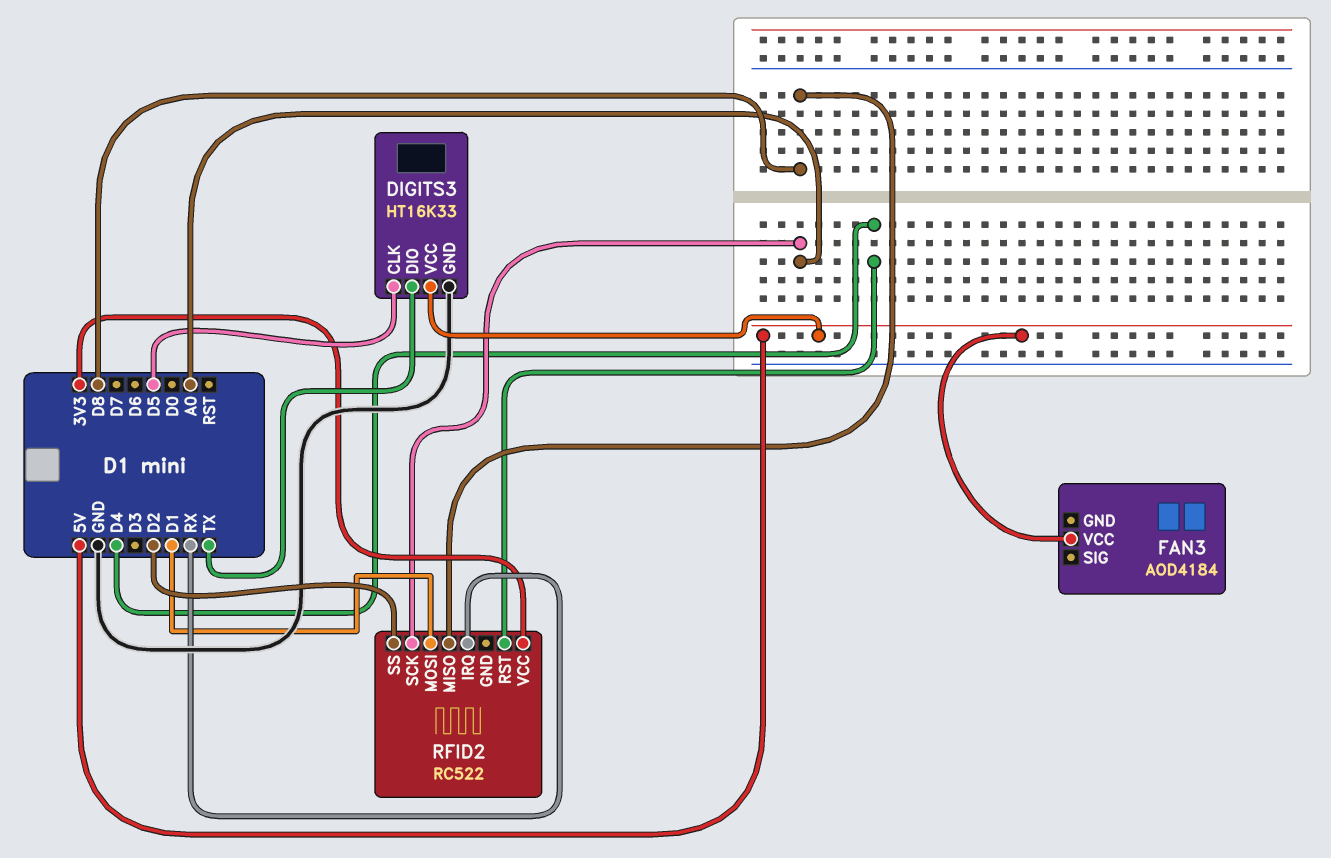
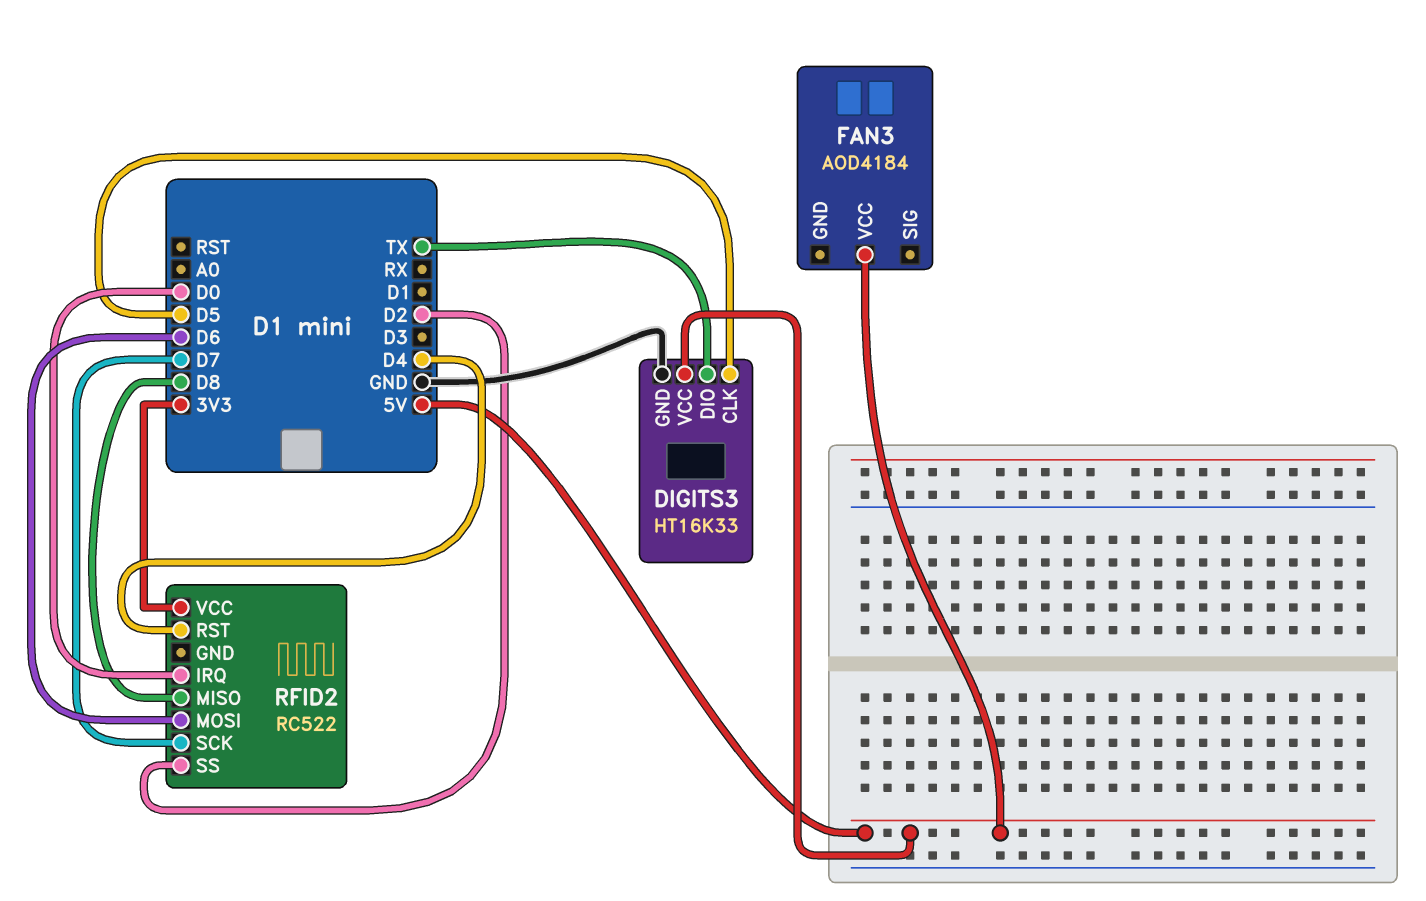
RFID2 pin IRQ: RX -> D0
RFID2 pin MOSI: D1 -> D6
RFID2 pin SCK: A0 -> D7

